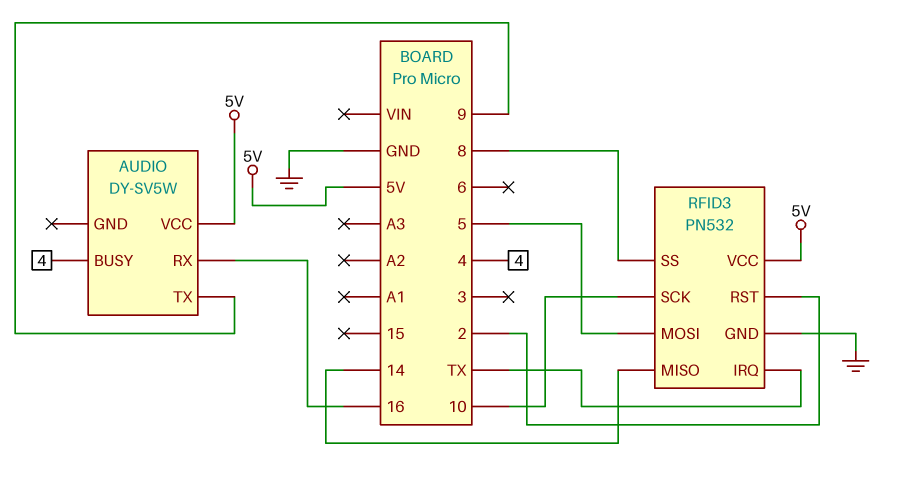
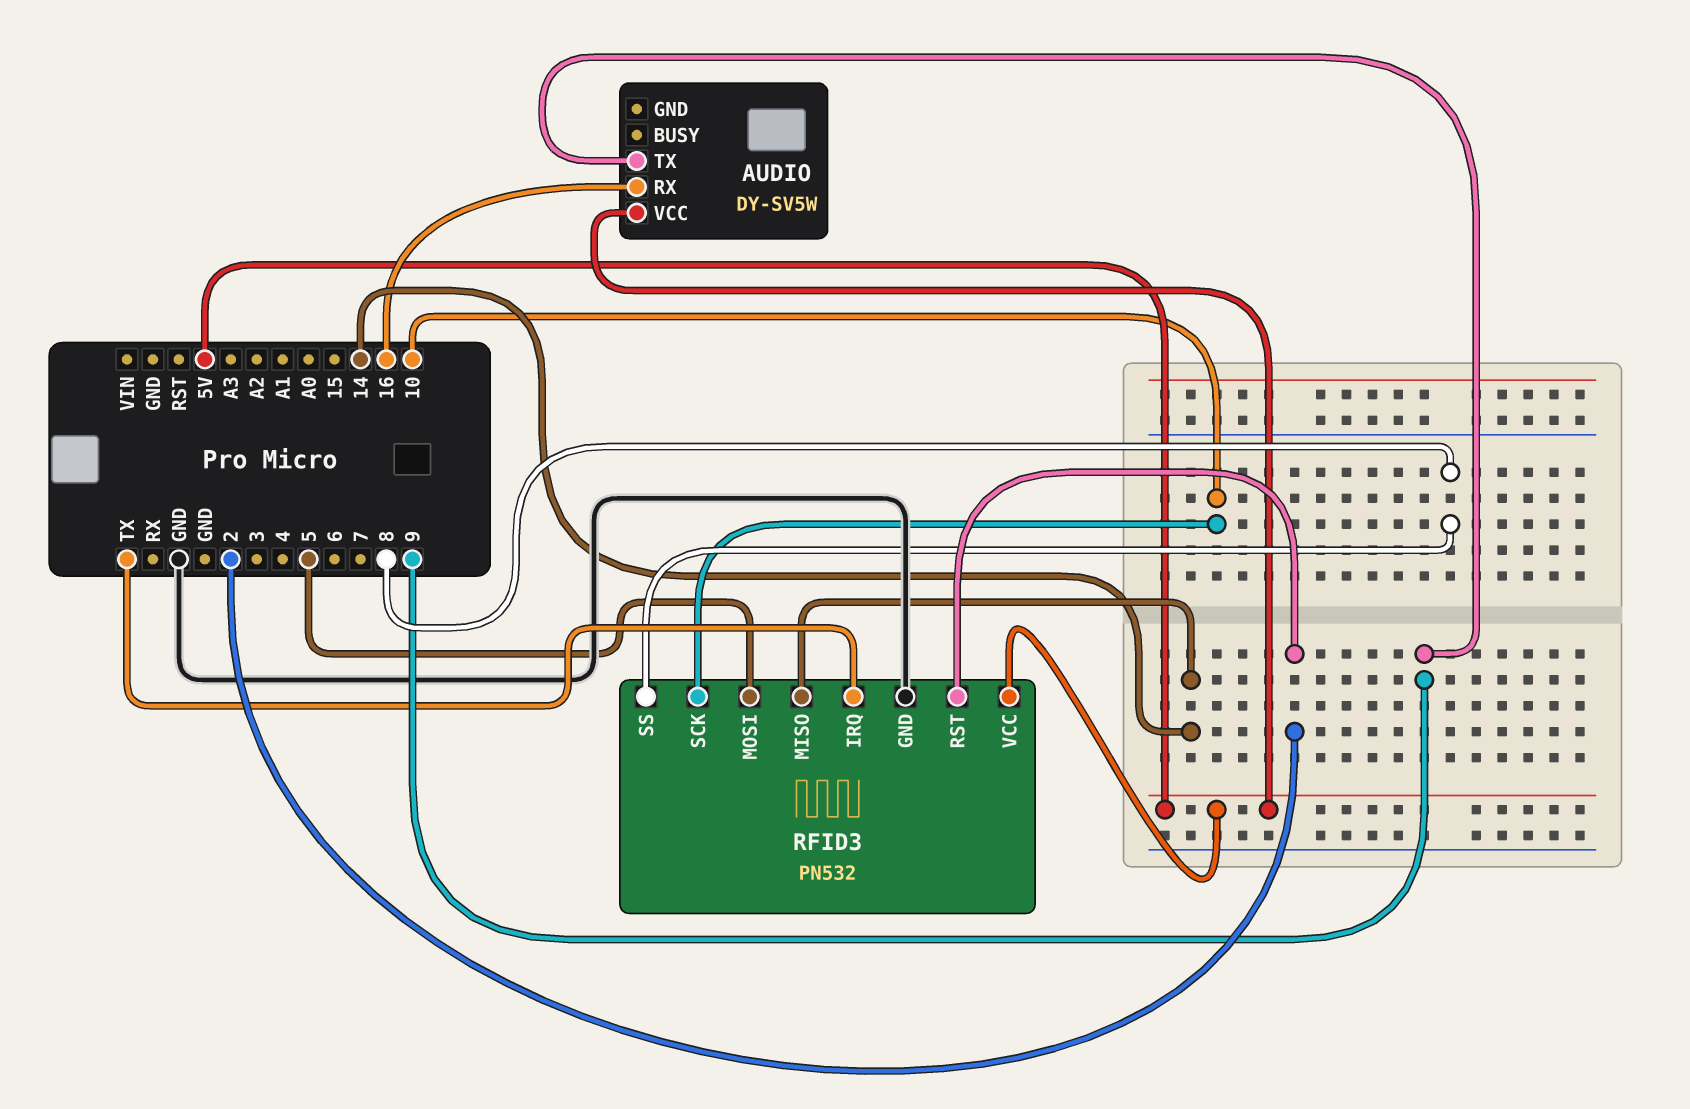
AUDIO pin BUSY: 4 -> none

